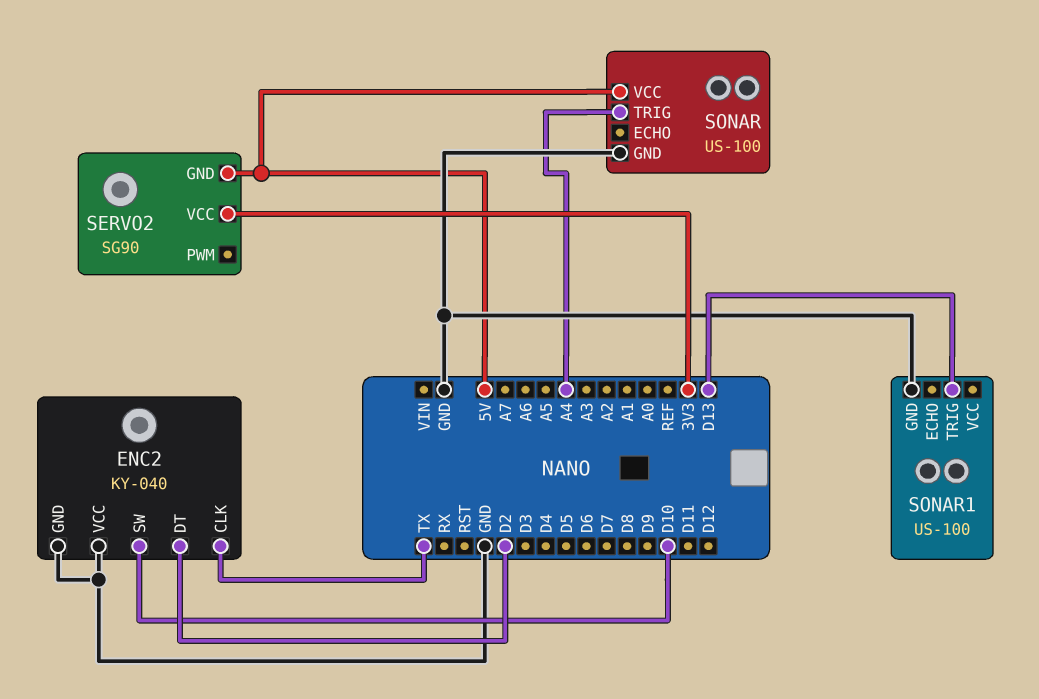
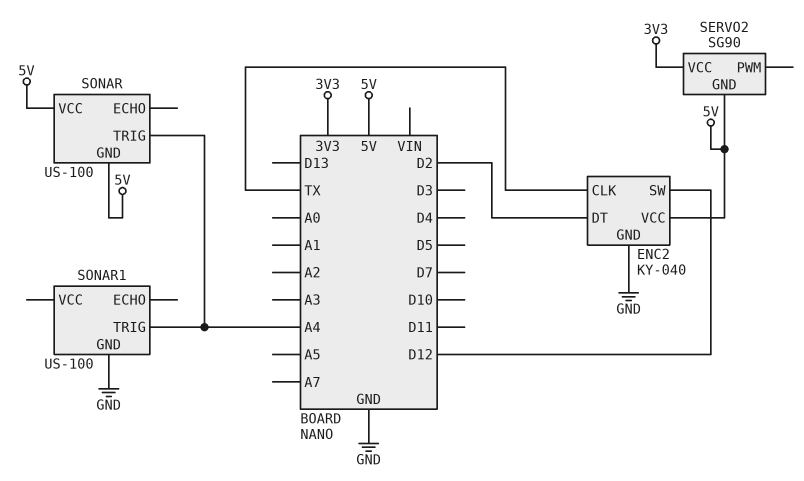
ENC2 pin SW: D10 -> D12
ENC2 pin VCC: GND -> 5V
SONAR pin GND: GND -> 5V
SONAR1 pin TRIG: D13 -> A4

